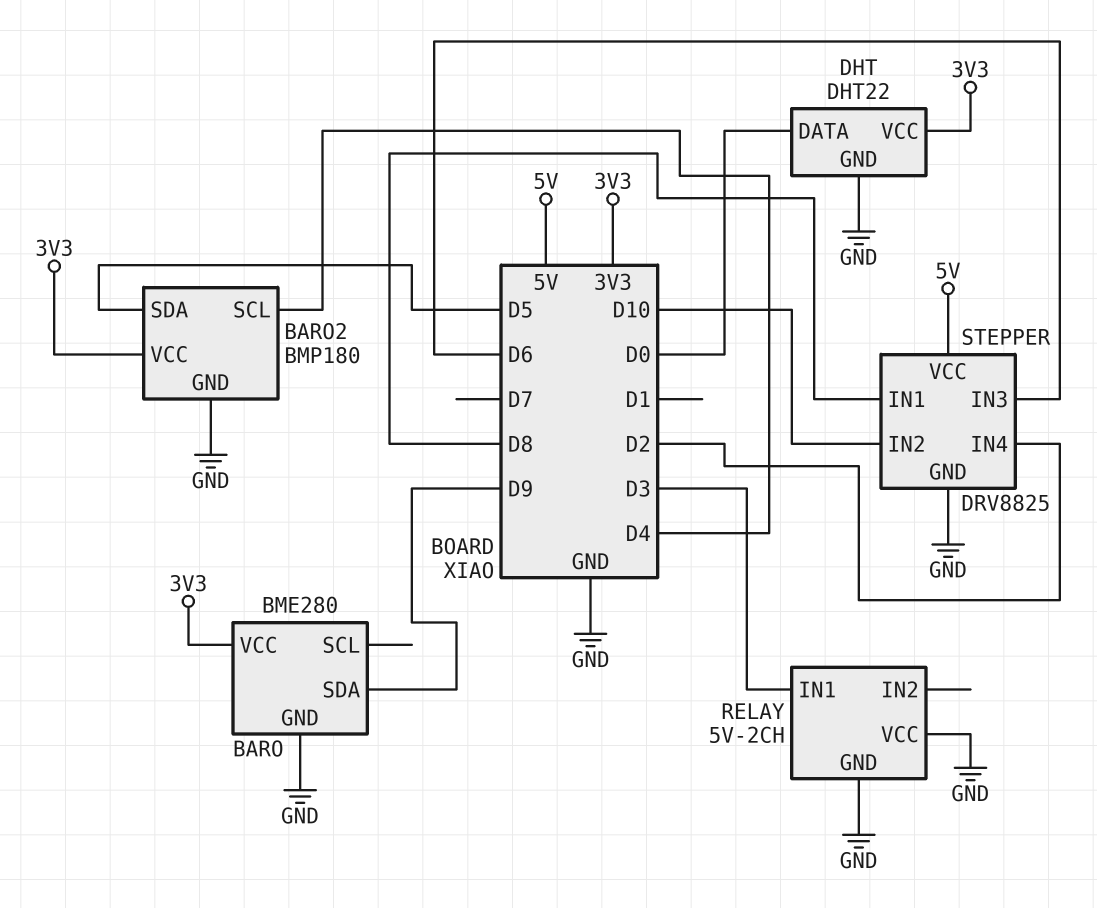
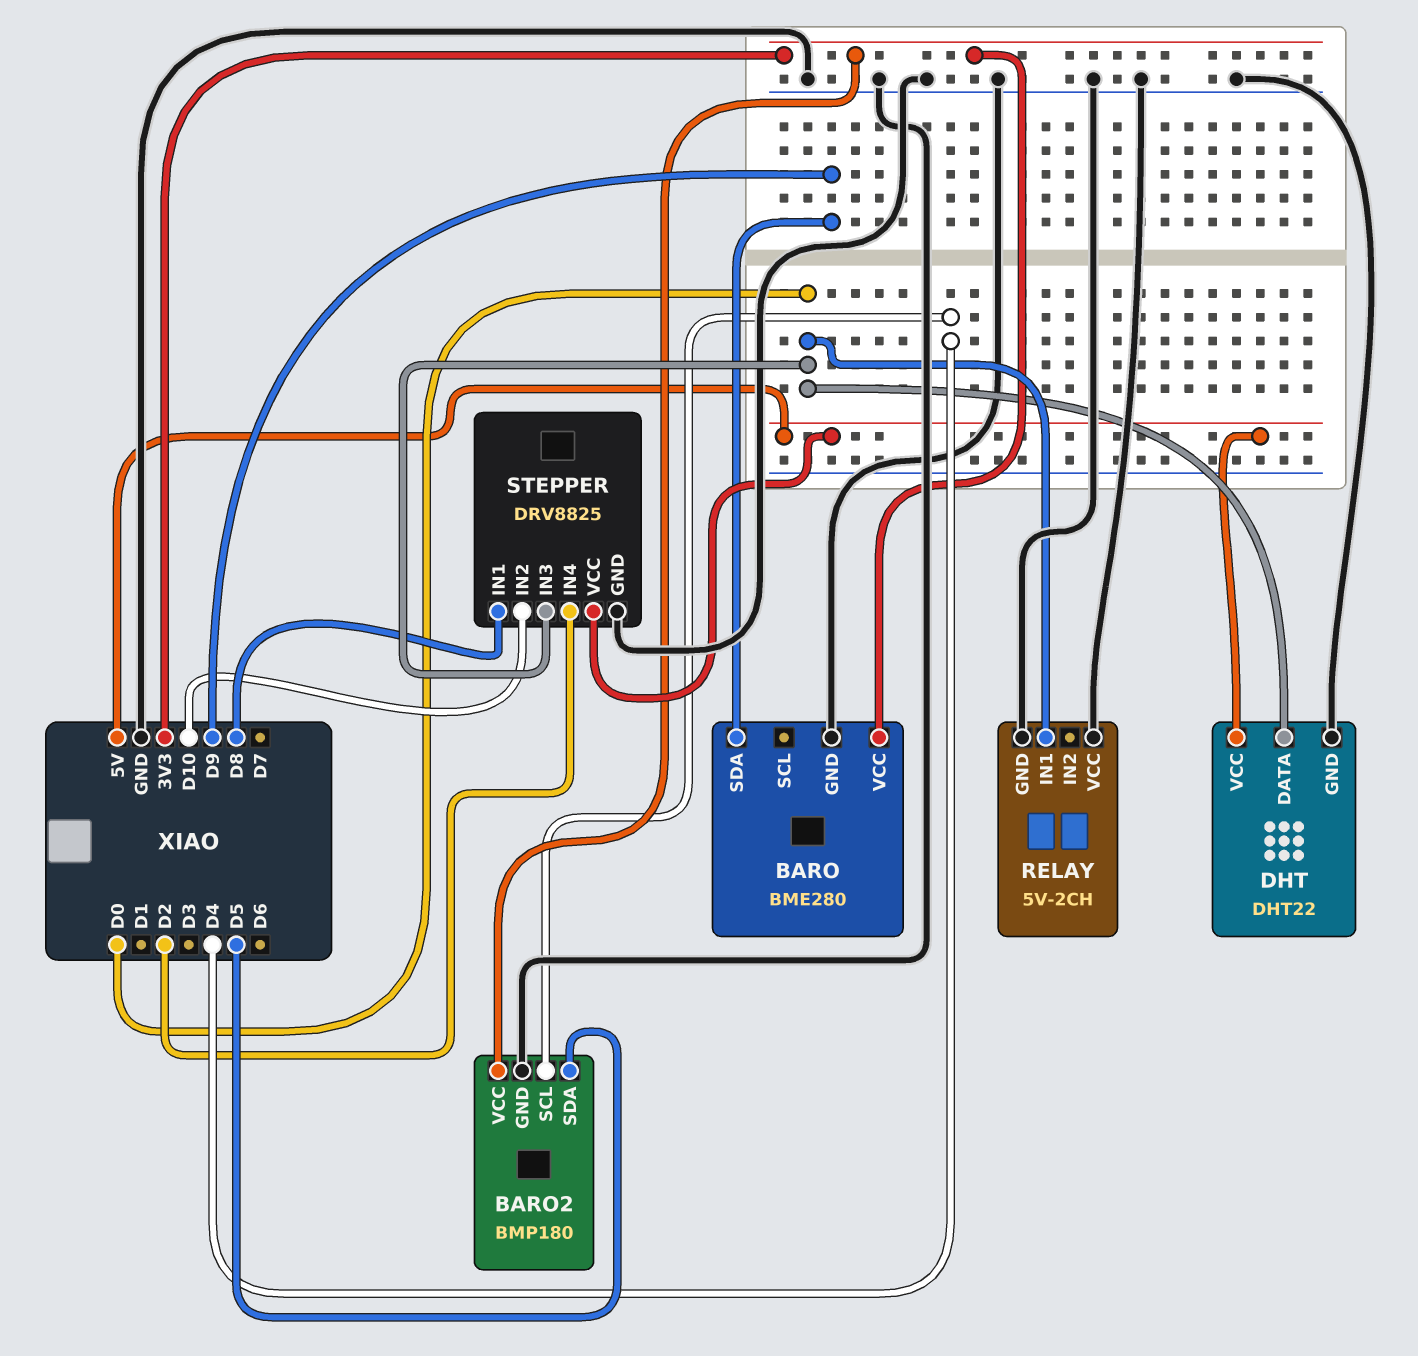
DHT pin VCC: 3V3 -> 5V
RELAY pin IN1: D3 -> D0
STEPPER pin IN3: D6 -> D0

